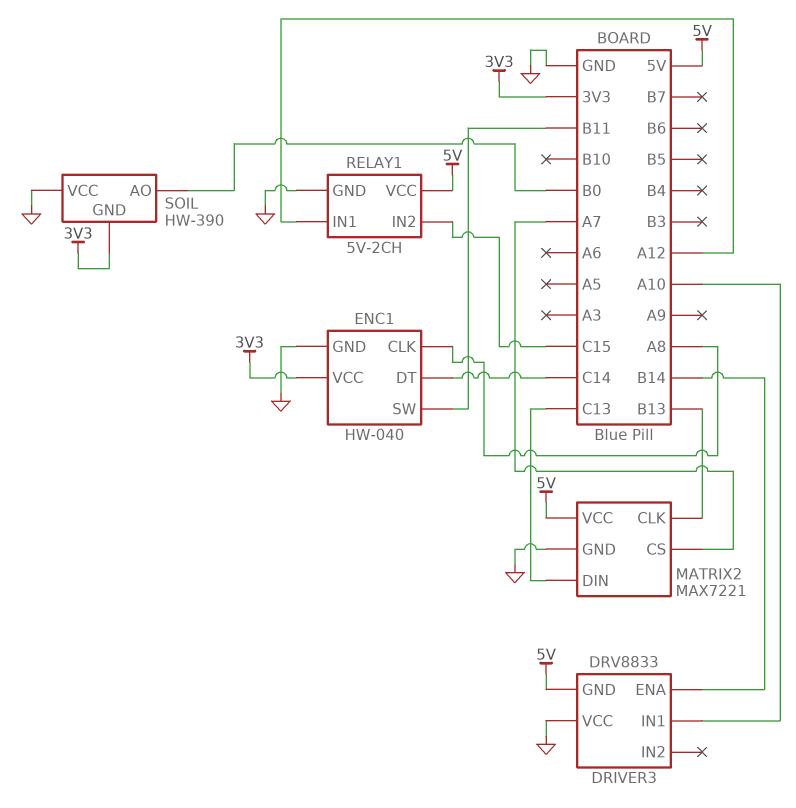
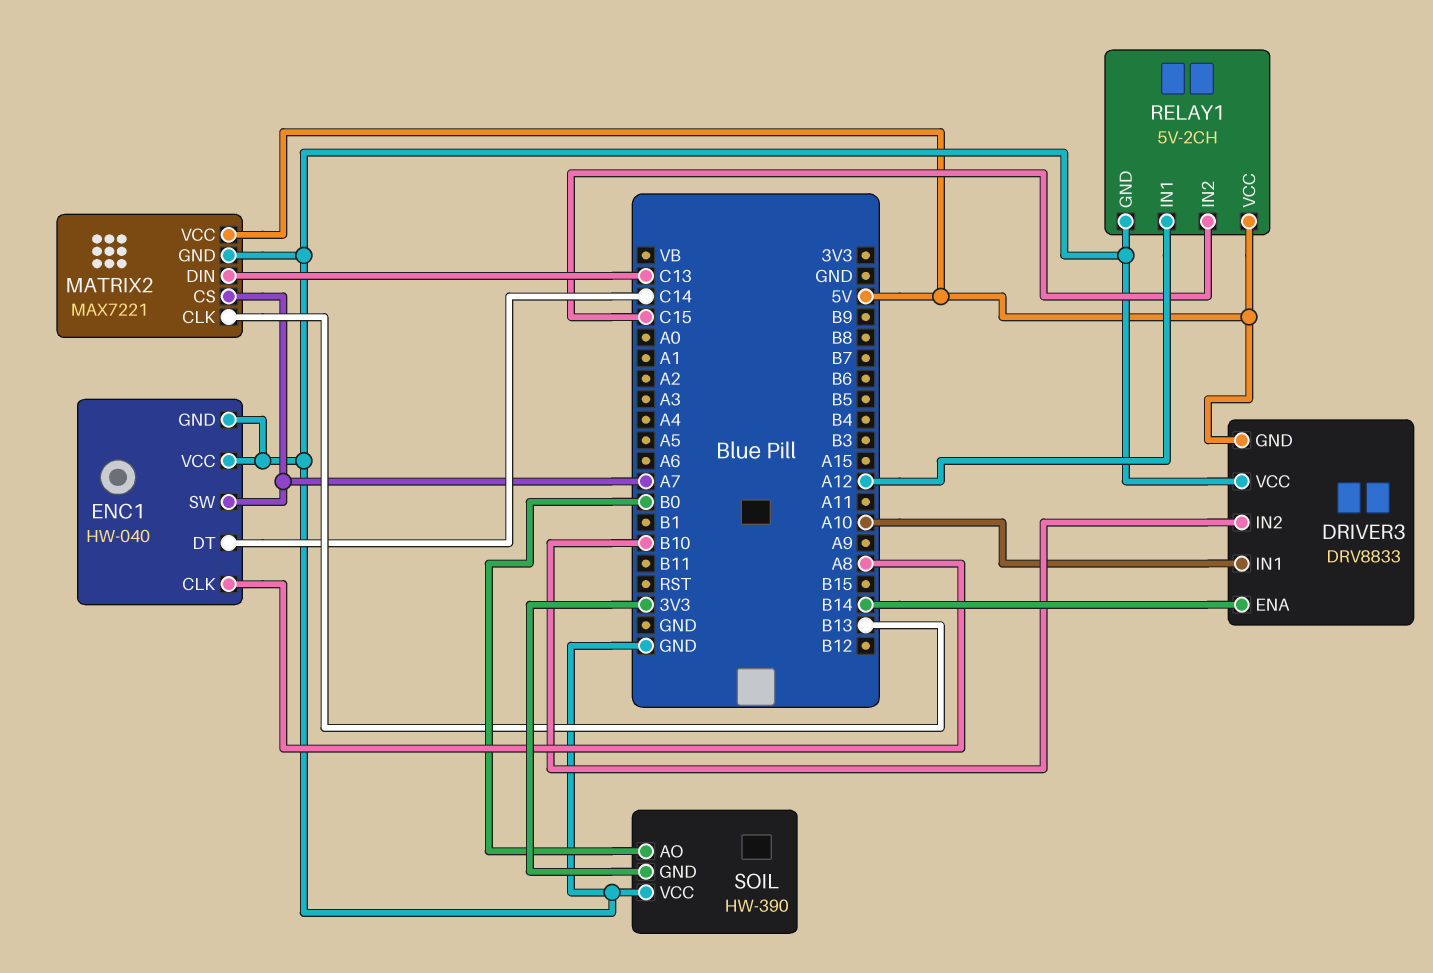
DRIVER3 pin IN2: none -> B10
ENC1 pin SW: B11 -> A7
ENC1 pin VCC: 3V3 -> GND

